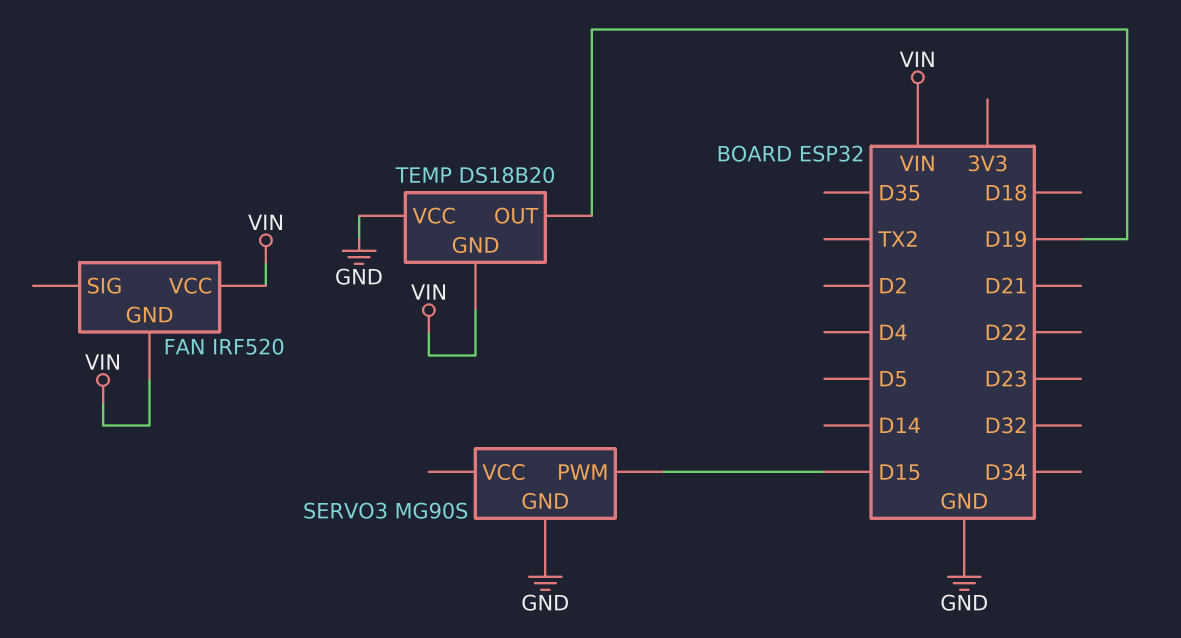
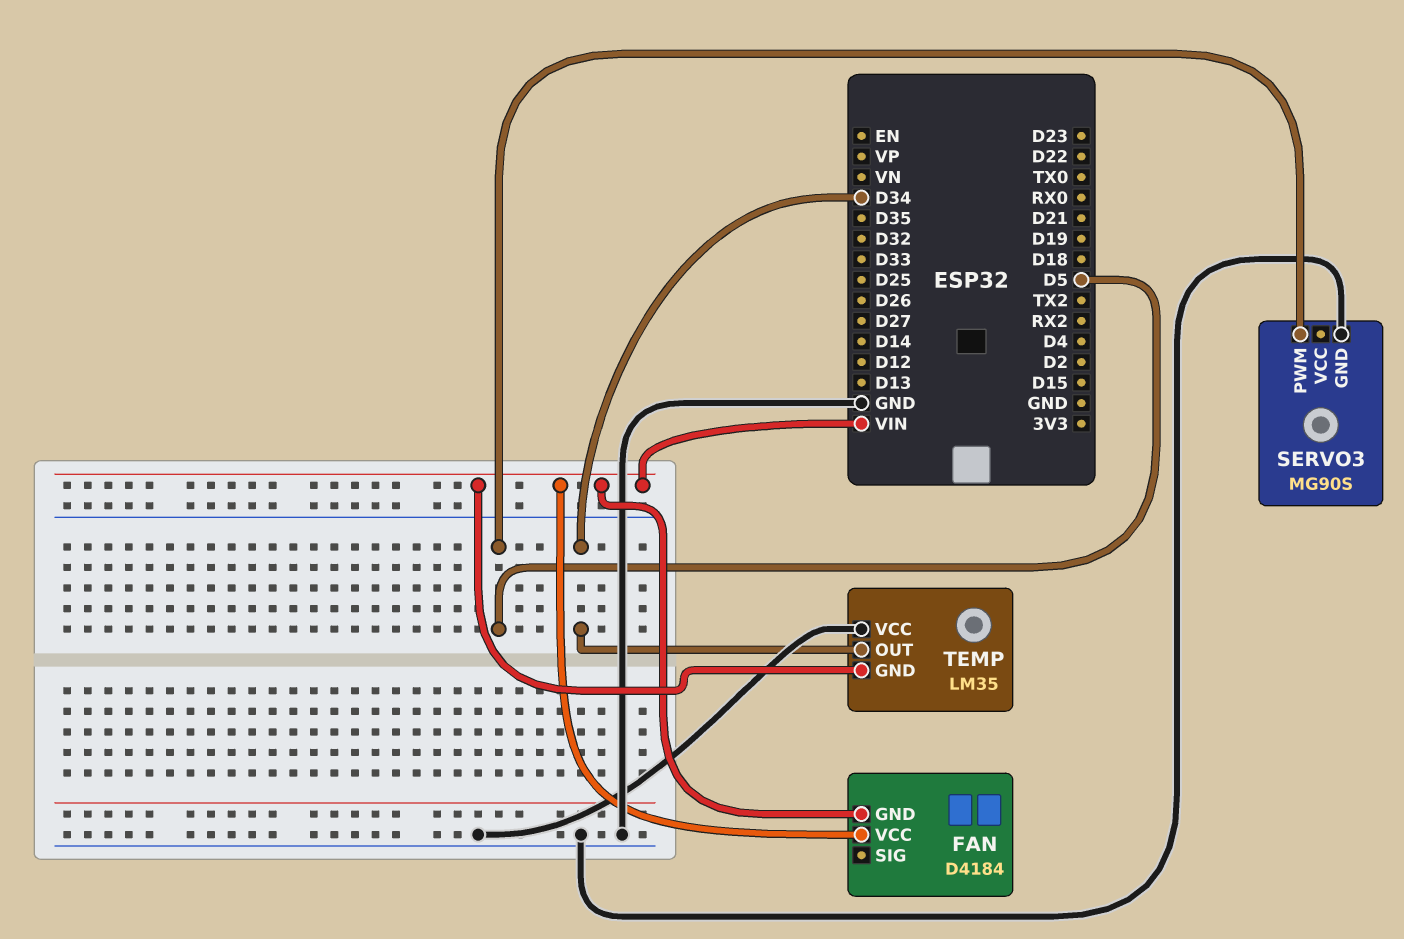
FAN: IRF520 -> D4184
SERVO3 pin PWM: D15 -> D5
TEMP: DS18B20 -> LM35
TEMP pin OUT: D19 -> D34

